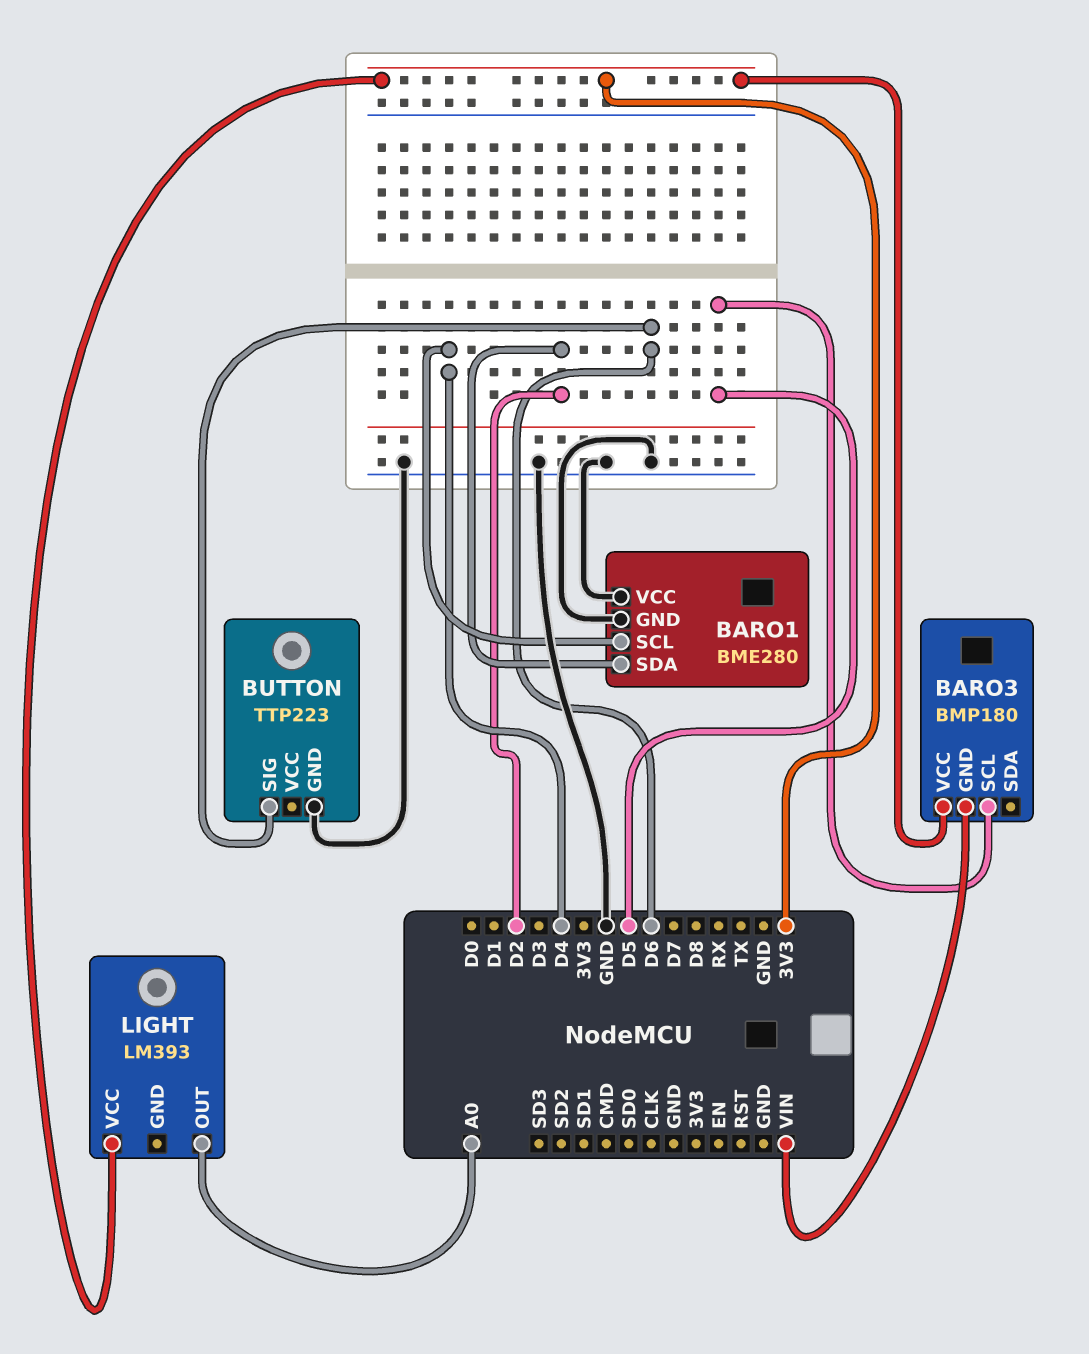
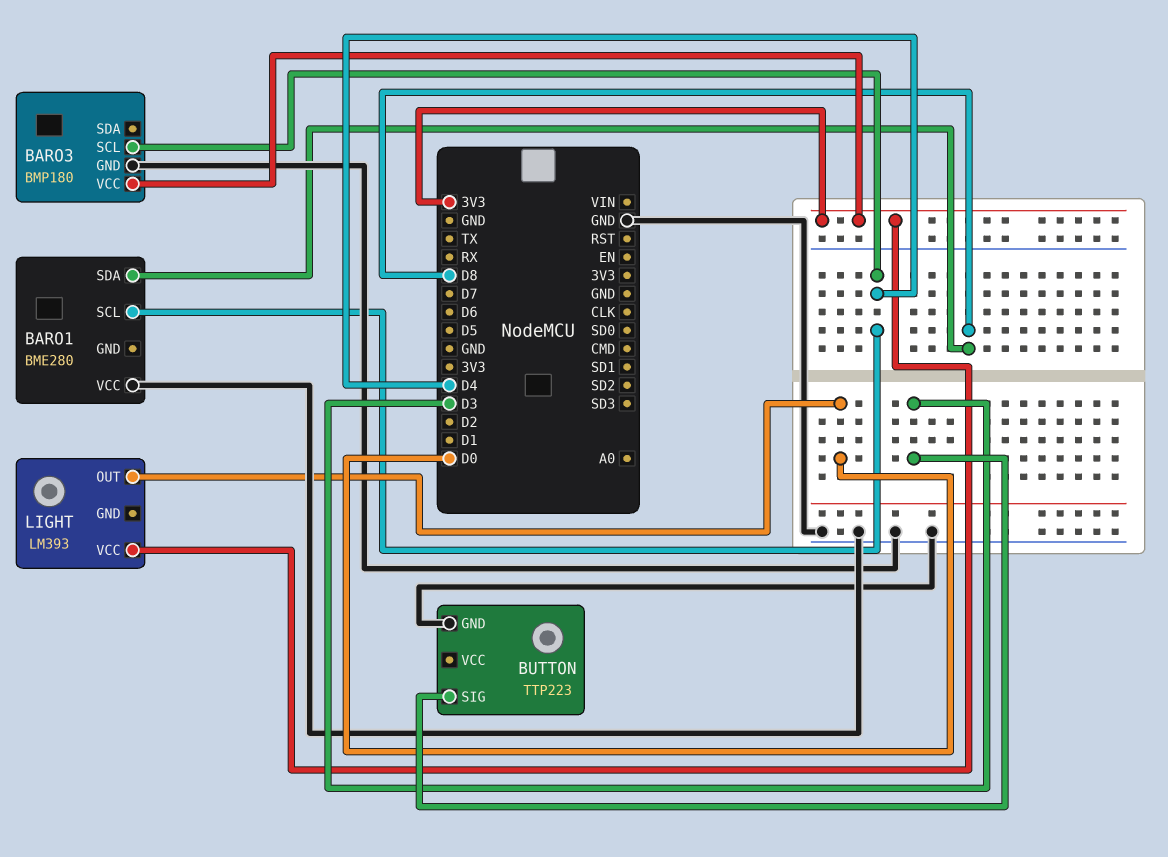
BARO1 pin GND: GND -> none
BARO1 pin SDA: D2 -> D8
BARO3 pin GND: VIN -> GND
BARO3 pin SCL: D5 -> D4
BUTTON pin SIG: D6 -> D3
LIGHT pin OUT: A0 -> D0

